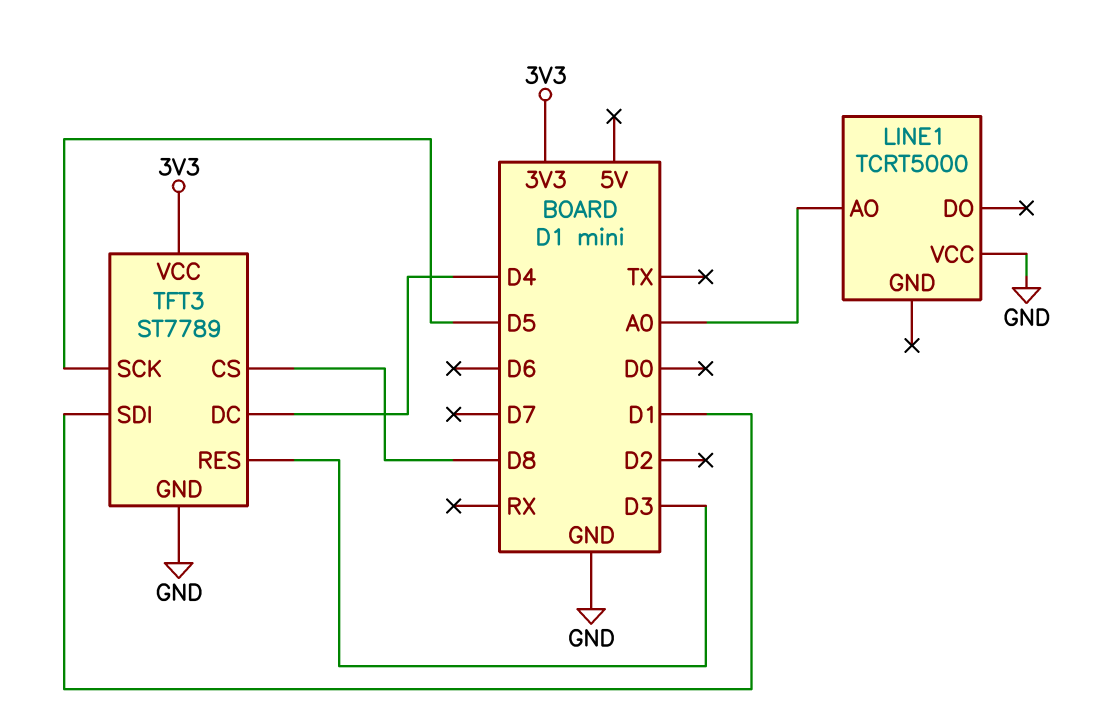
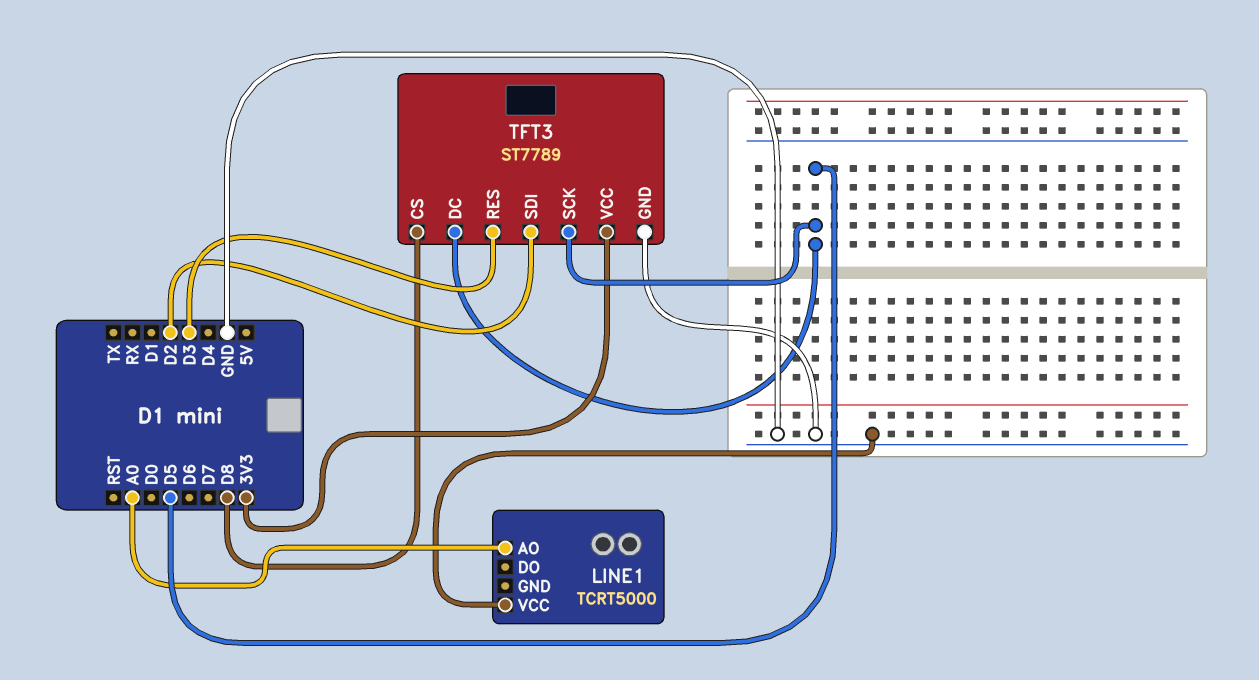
TFT3 pin DC: D4 -> D5
TFT3 pin SDI: D1 -> D2

